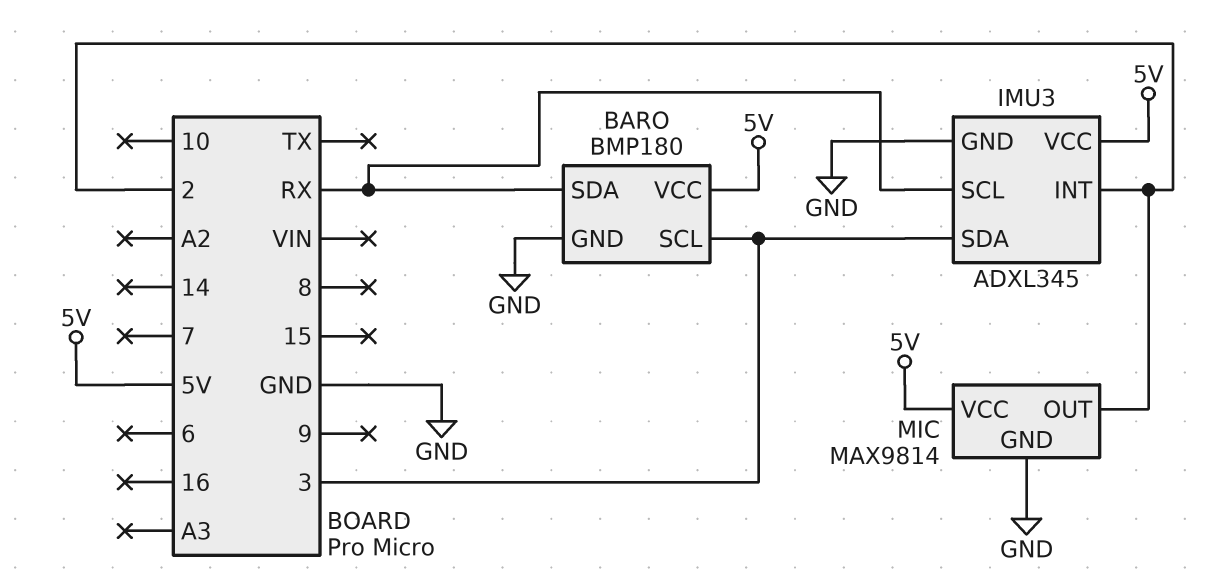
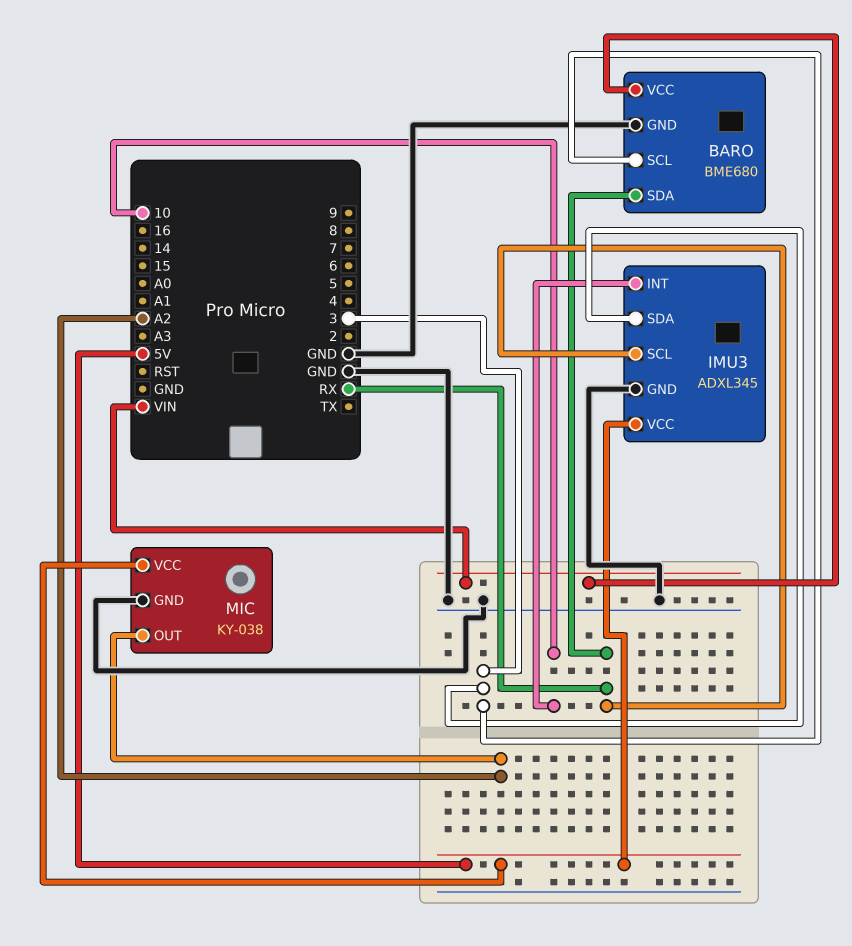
BARO: BMP180 -> BME680
BARO pin VCC: 5V -> VIN
IMU3 pin INT: 2 -> 10
MIC: MAX9814 -> KY-038
MIC pin OUT: 2 -> A2

